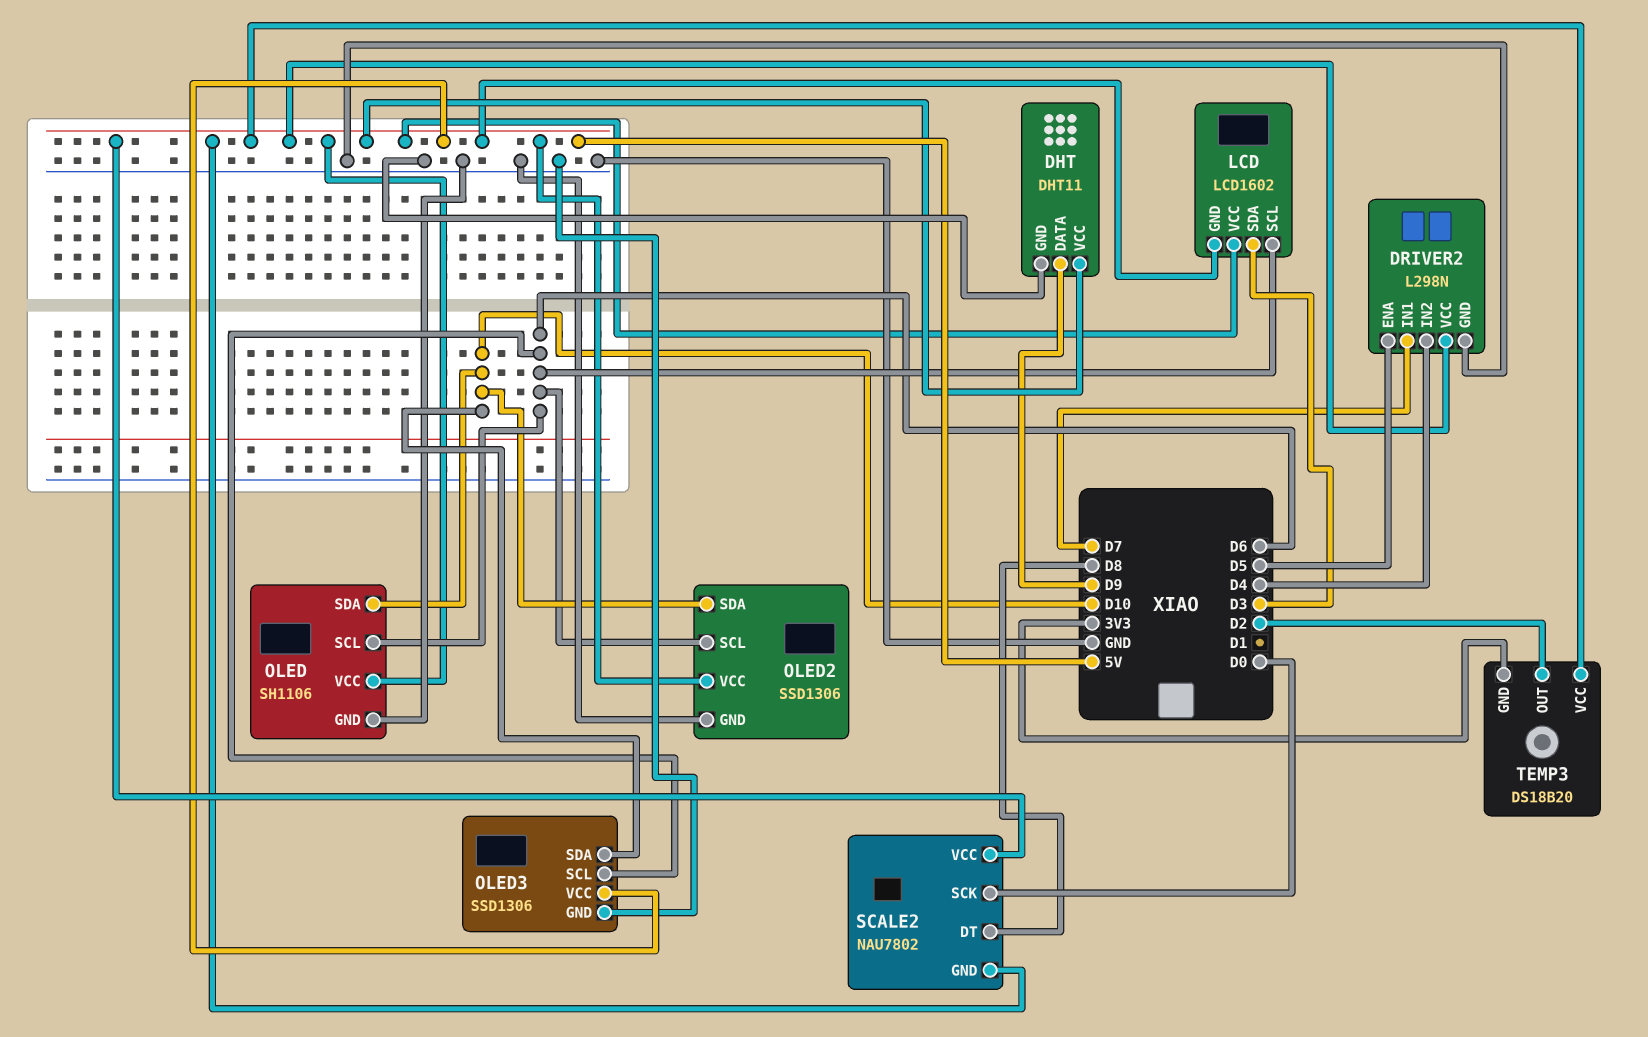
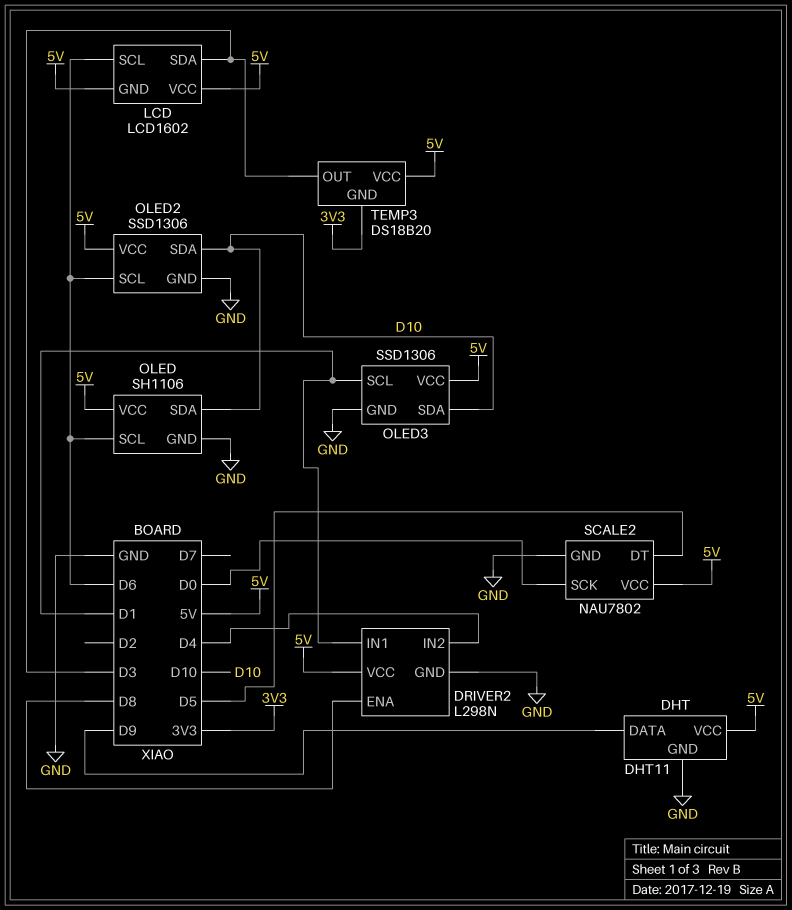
DRIVER2 pin ENA: D5 -> D8
DRIVER2 pin IN1: D7 -> D1
OLED3 pin SCL: D6 -> D1
SCALE2 pin DT: D8 -> D5
SCALE2 pin GND: 5V -> GND
TEMP3 pin OUT: D2 -> D3

